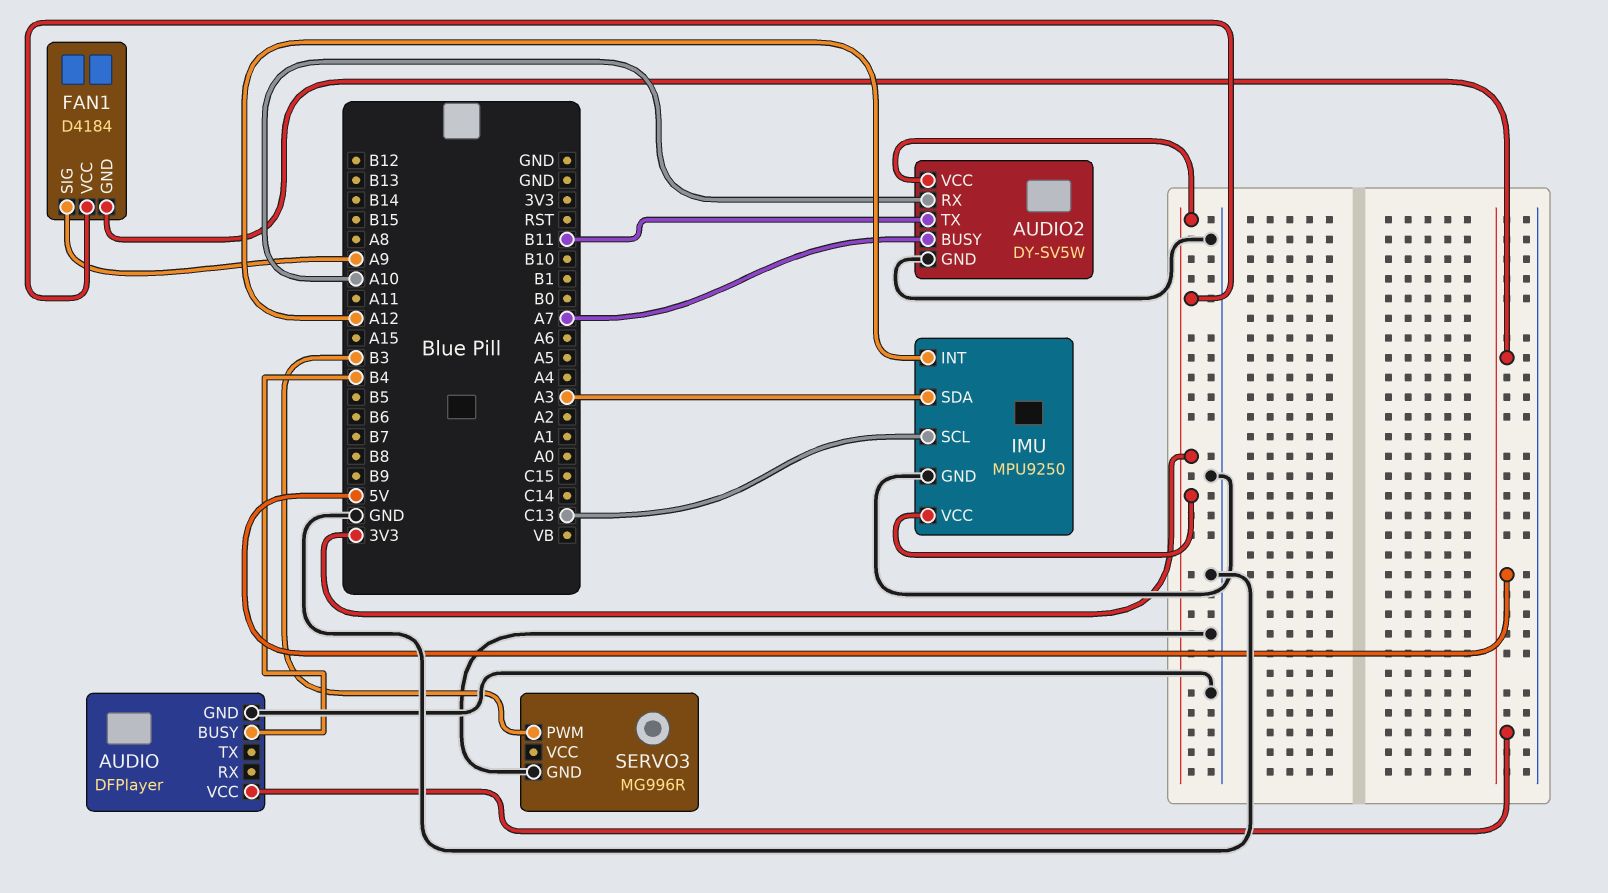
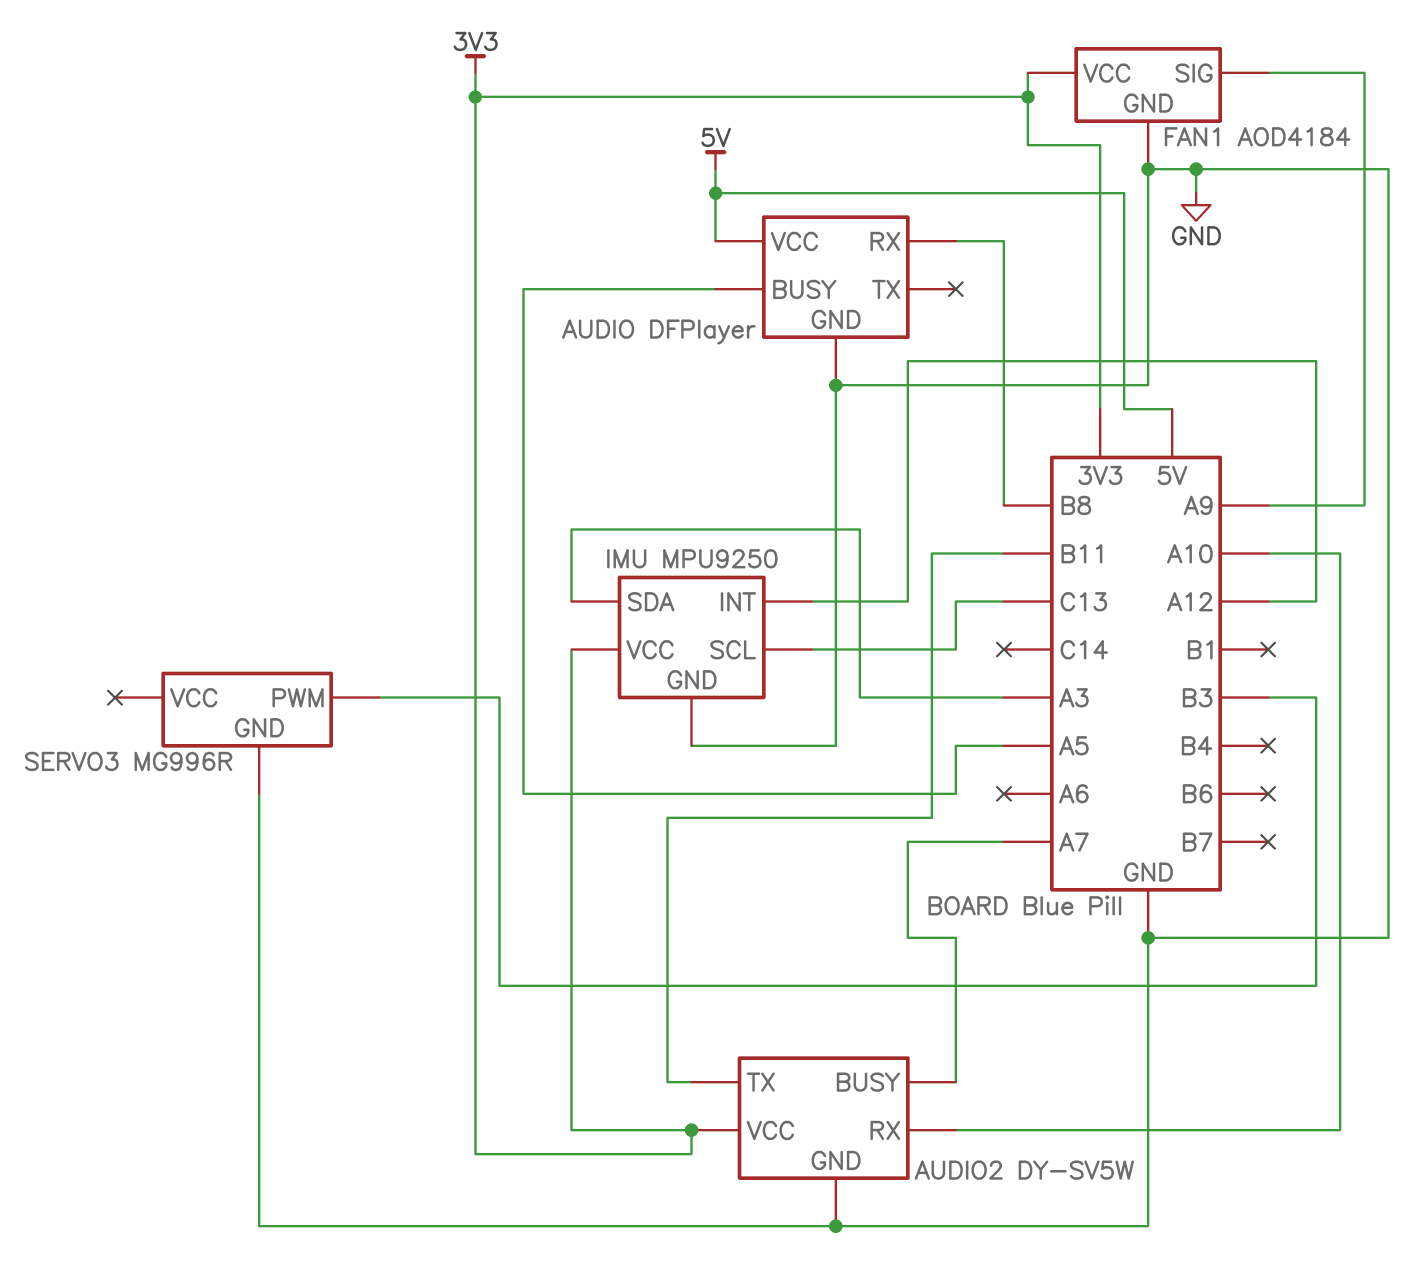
AUDIO pin BUSY: B4 -> A5
AUDIO pin RX: none -> B8
FAN1: D4184 -> AOD4184
FAN1 pin GND: 5V -> GND

